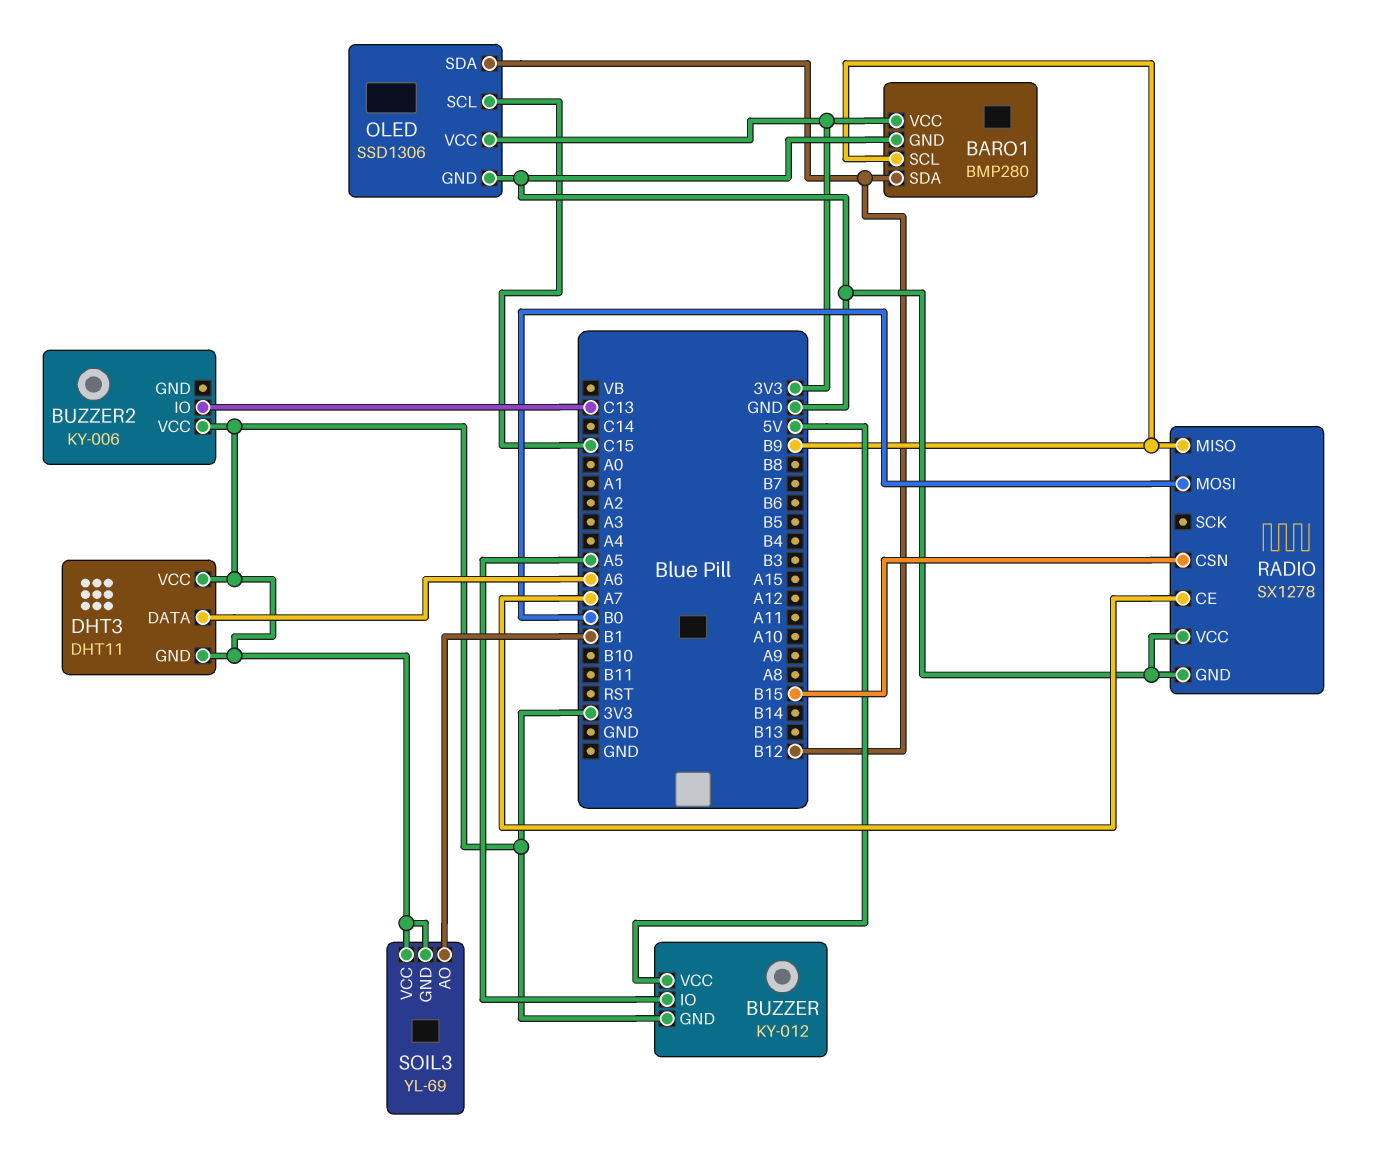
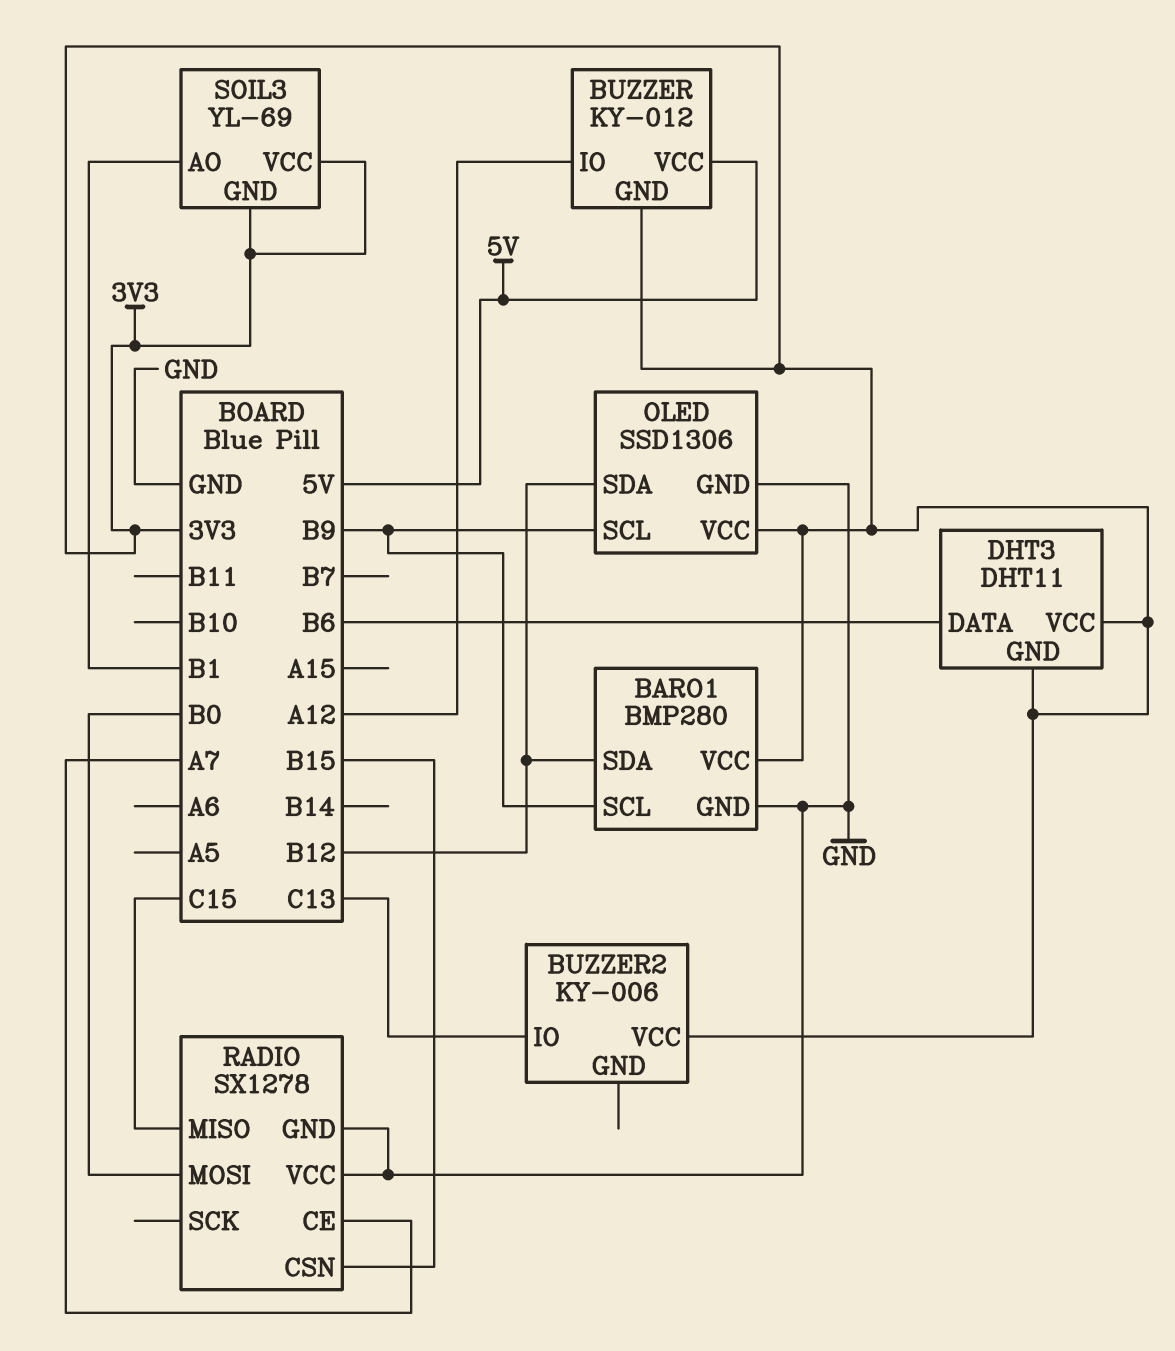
BUZZER pin IO: A5 -> A12
DHT3 pin DATA: A6 -> B6
OLED pin SCL: C15 -> B9
RADIO pin MISO: B9 -> C15

